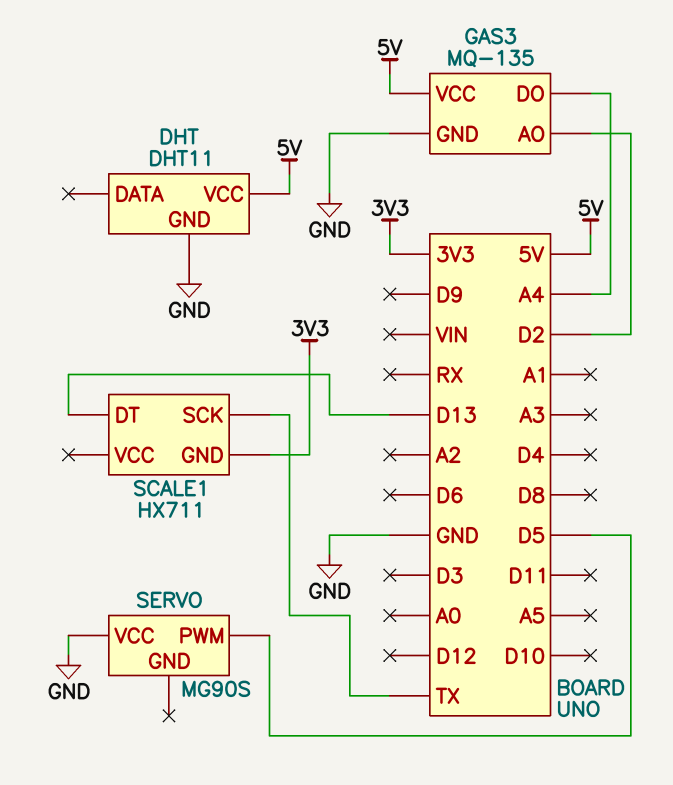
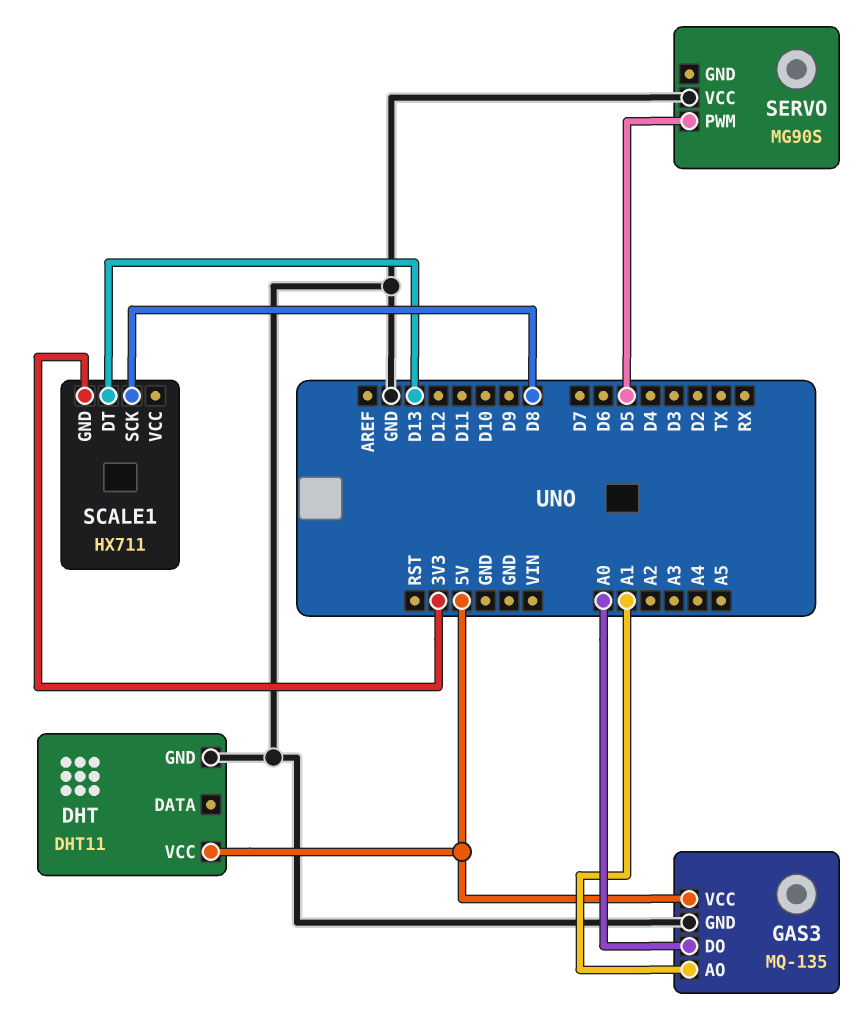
GAS3 pin AO: D2 -> A1
GAS3 pin DO: A4 -> A0
SCALE1 pin SCK: TX -> D8

